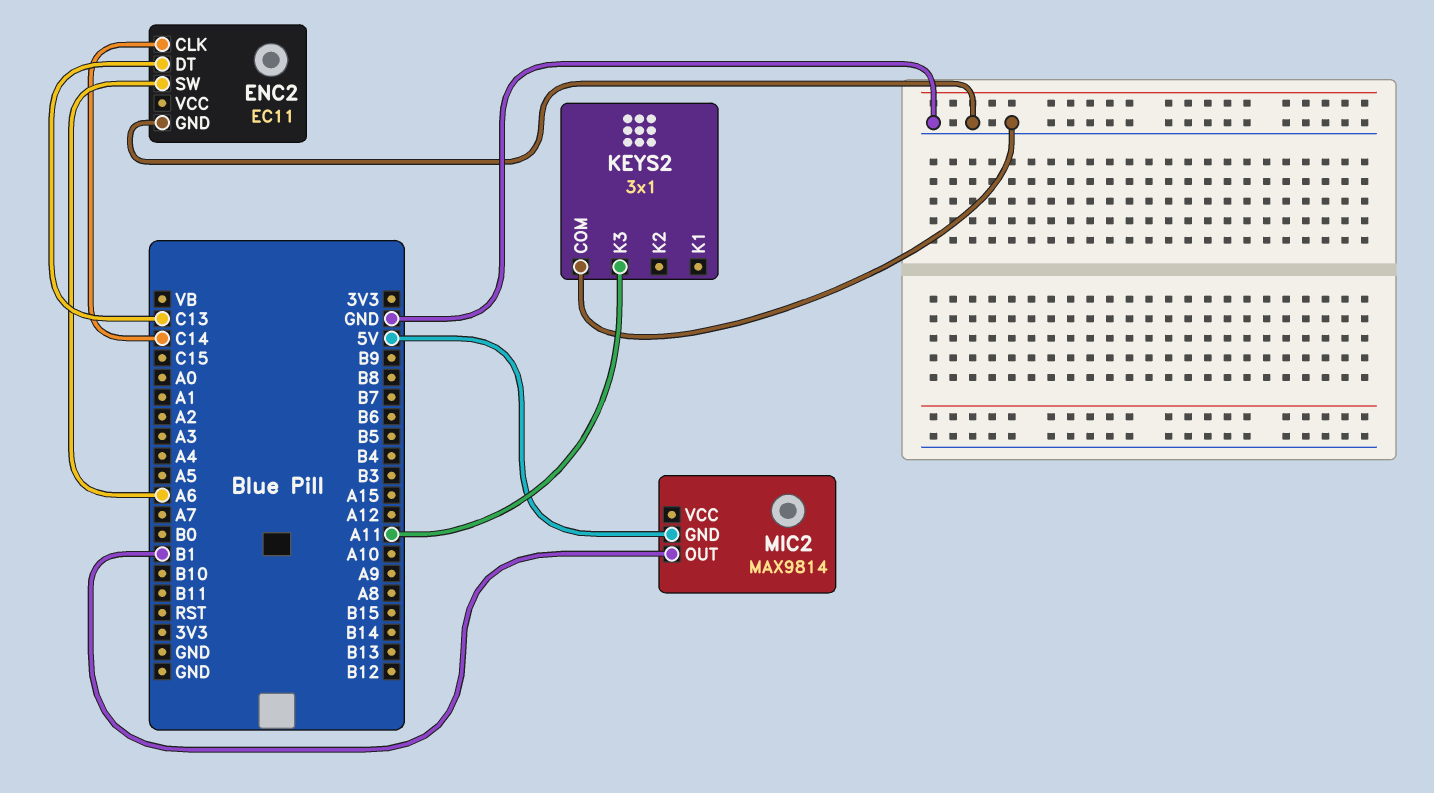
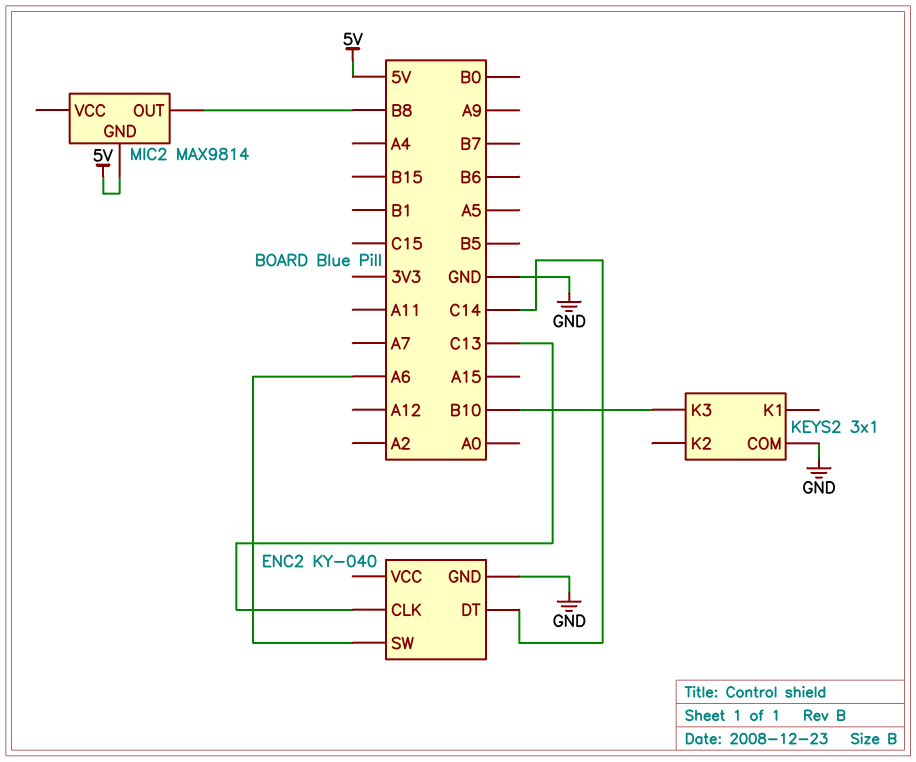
ENC2: EC11 -> KY-040
ENC2 pin CLK: C14 -> C13
ENC2 pin DT: C13 -> C14
KEYS2 pin K3: A11 -> B10
MIC2 pin OUT: B1 -> B8

